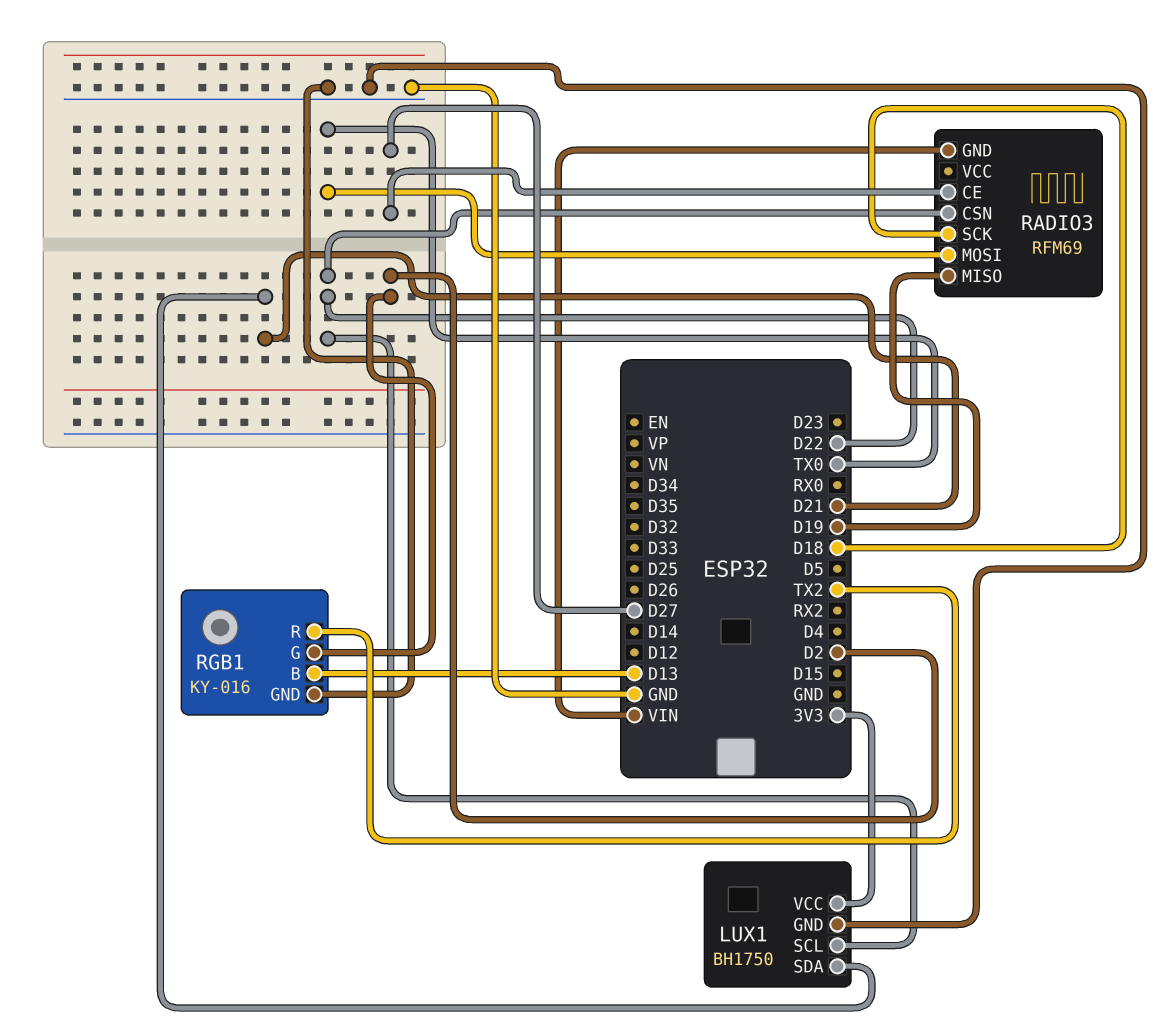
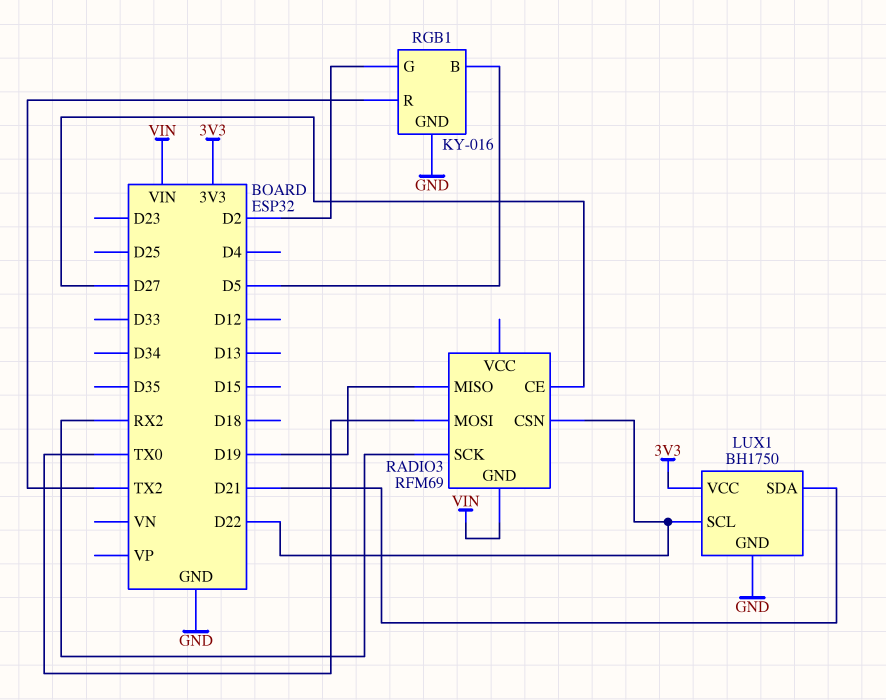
RADIO3 pin SCK: D18 -> RX2
RGB1 pin B: D13 -> D5

